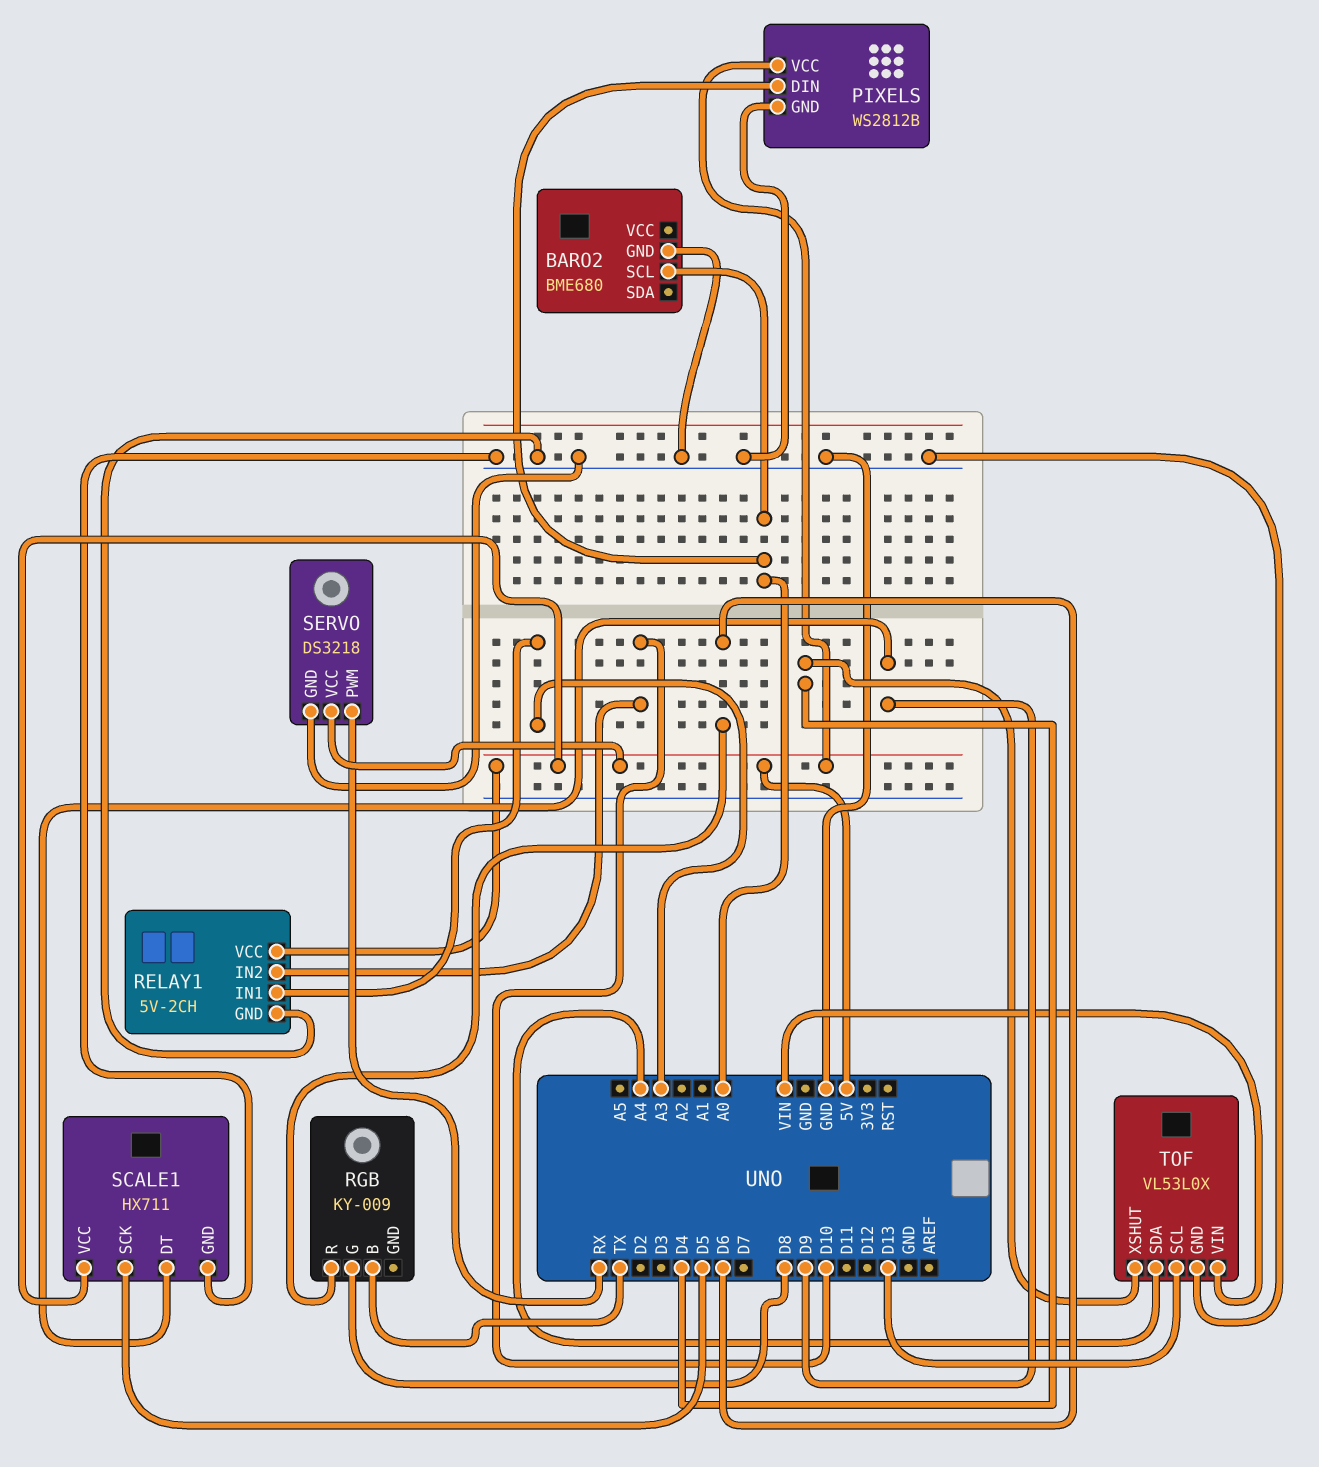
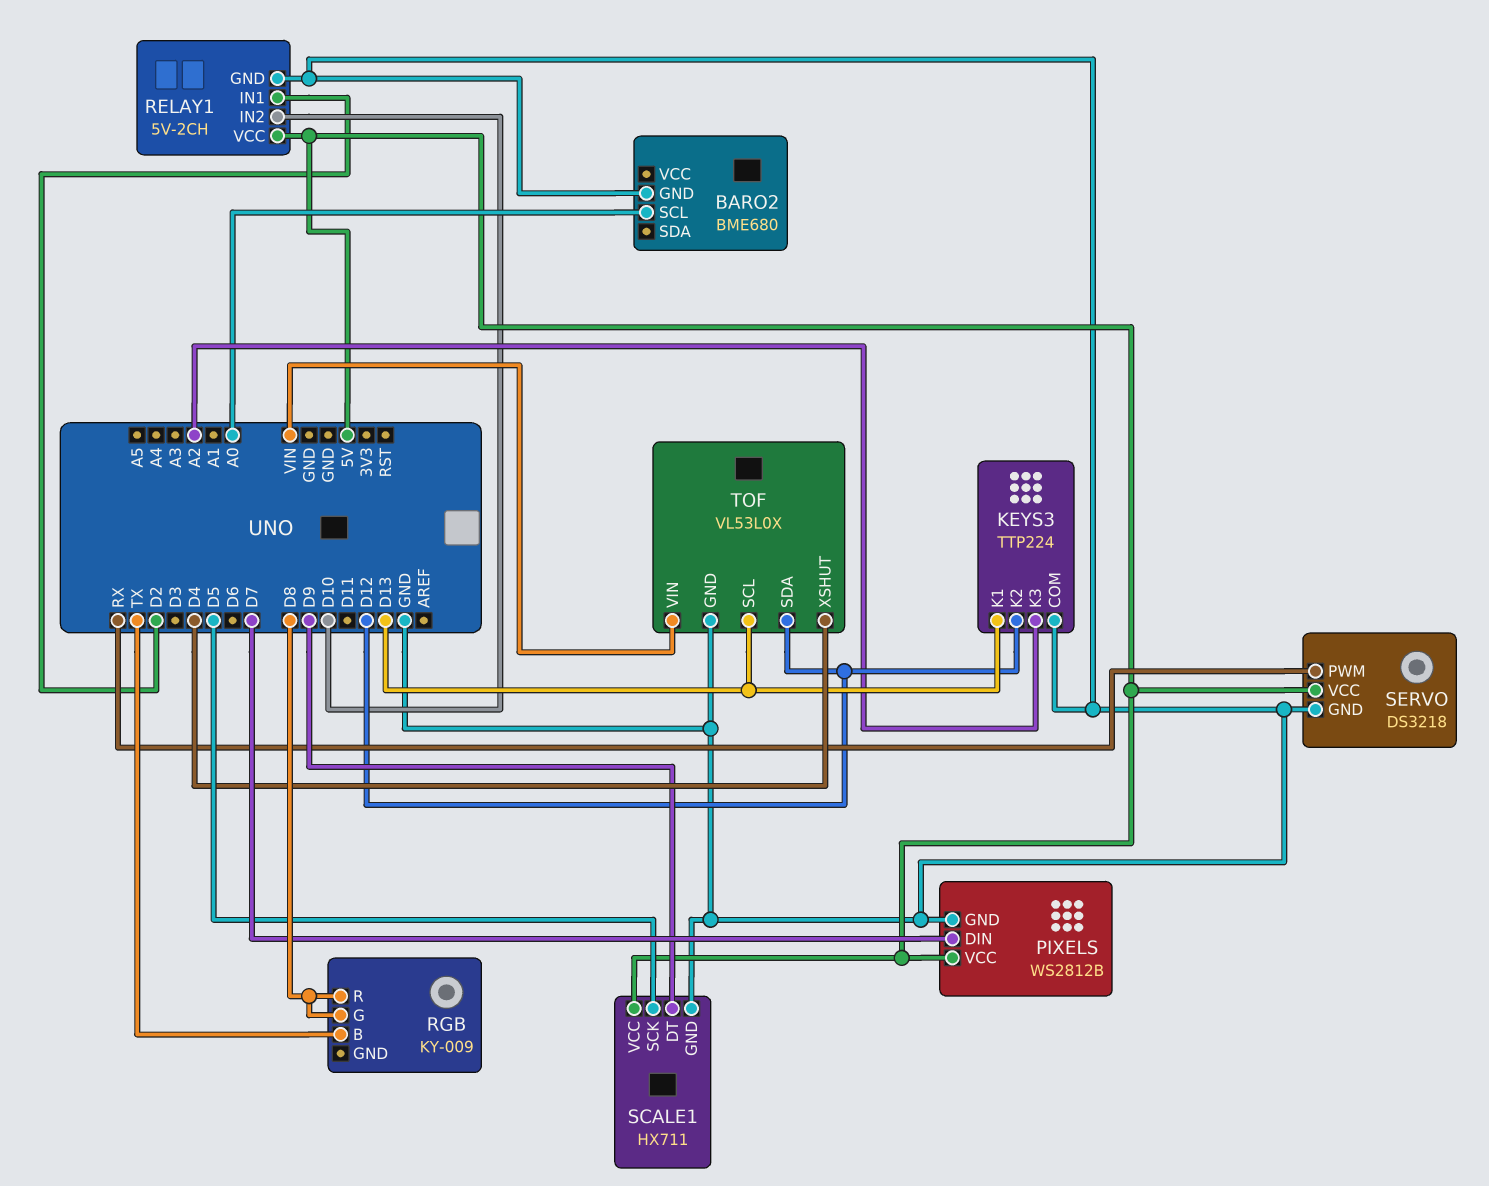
KEYS3: none -> TTP224
KEYS3 pin COM: none -> GND
KEYS3 pin K1: none -> D13
KEYS3 pin K2: none -> D12
KEYS3 pin K3: none -> A2
PIXELS pin DIN: A0 -> D7
RELAY1 pin IN1: A3 -> D2
RGB pin R: D6 -> D8
TOF pin SDA: A4 -> D12

